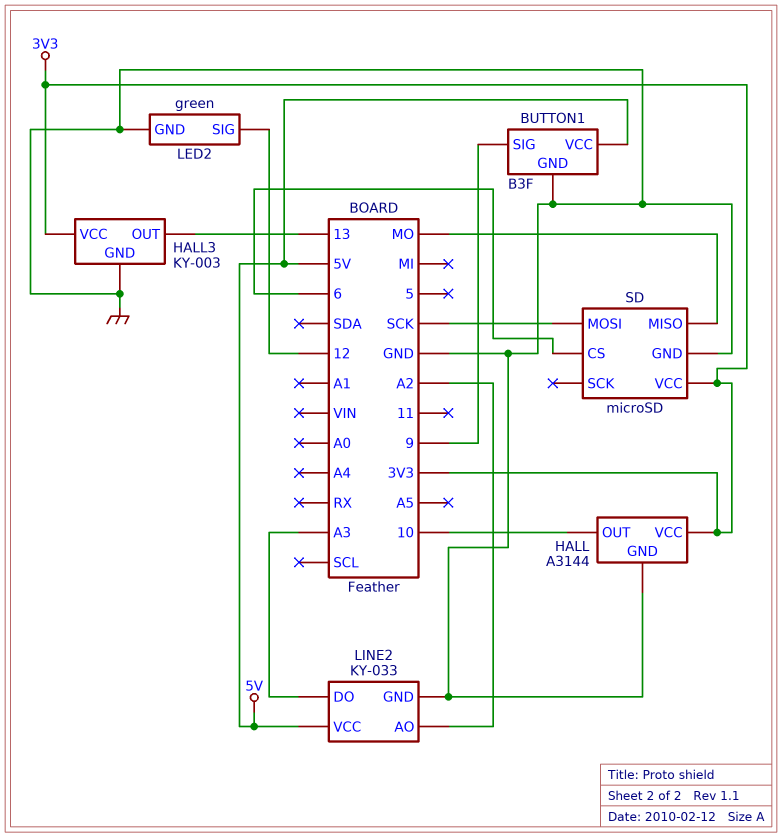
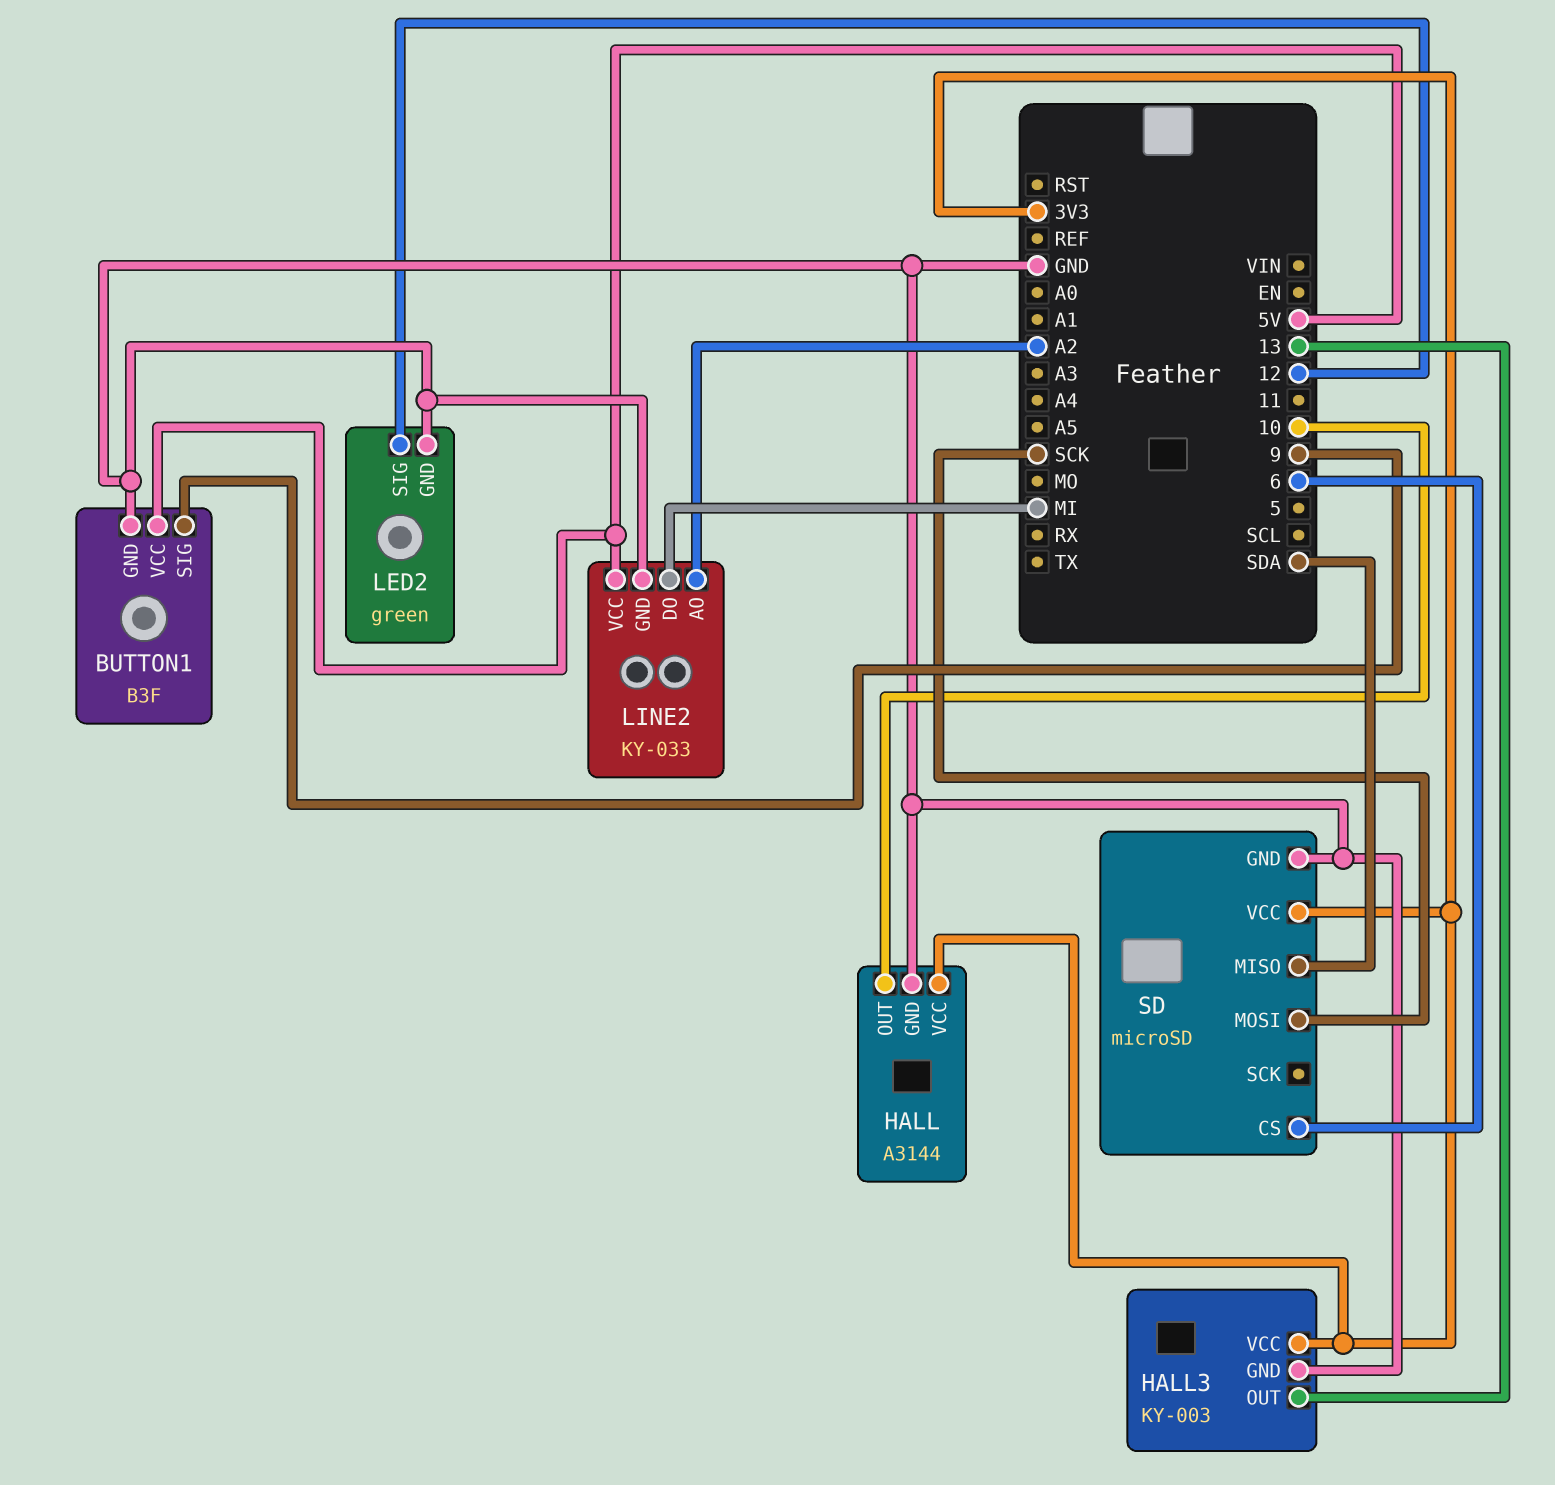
LINE2 pin DO: A3 -> MI
SD pin MISO: MO -> SDA

